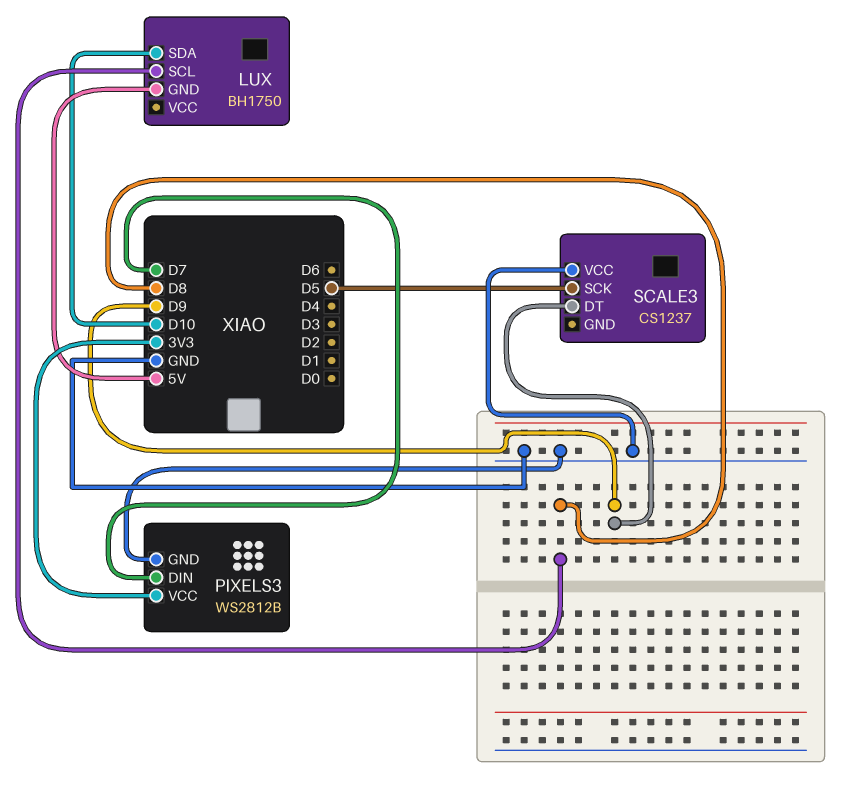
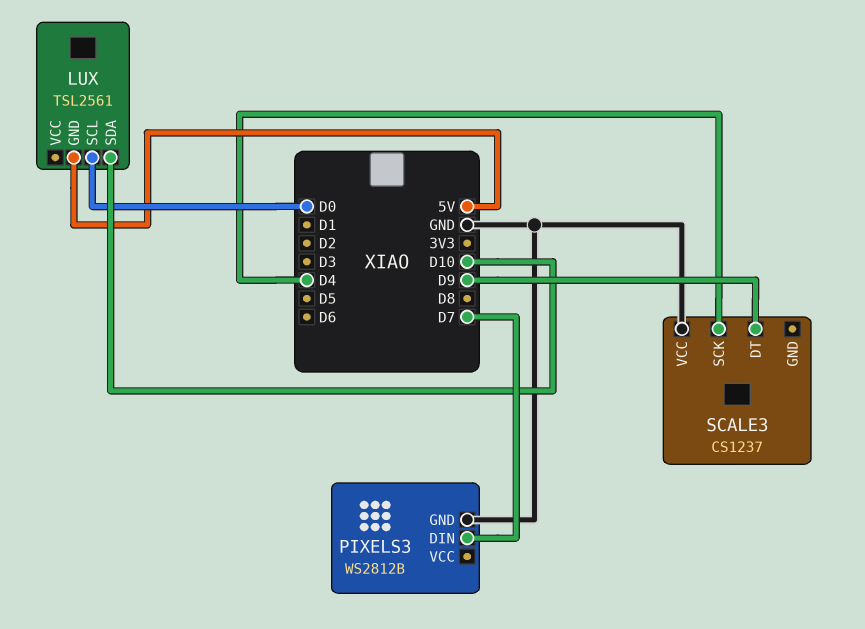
LUX: BH1750 -> TSL2561
LUX pin SCL: D8 -> D0
PIXELS3 pin VCC: 3V3 -> none
SCALE3 pin SCK: D5 -> D4

